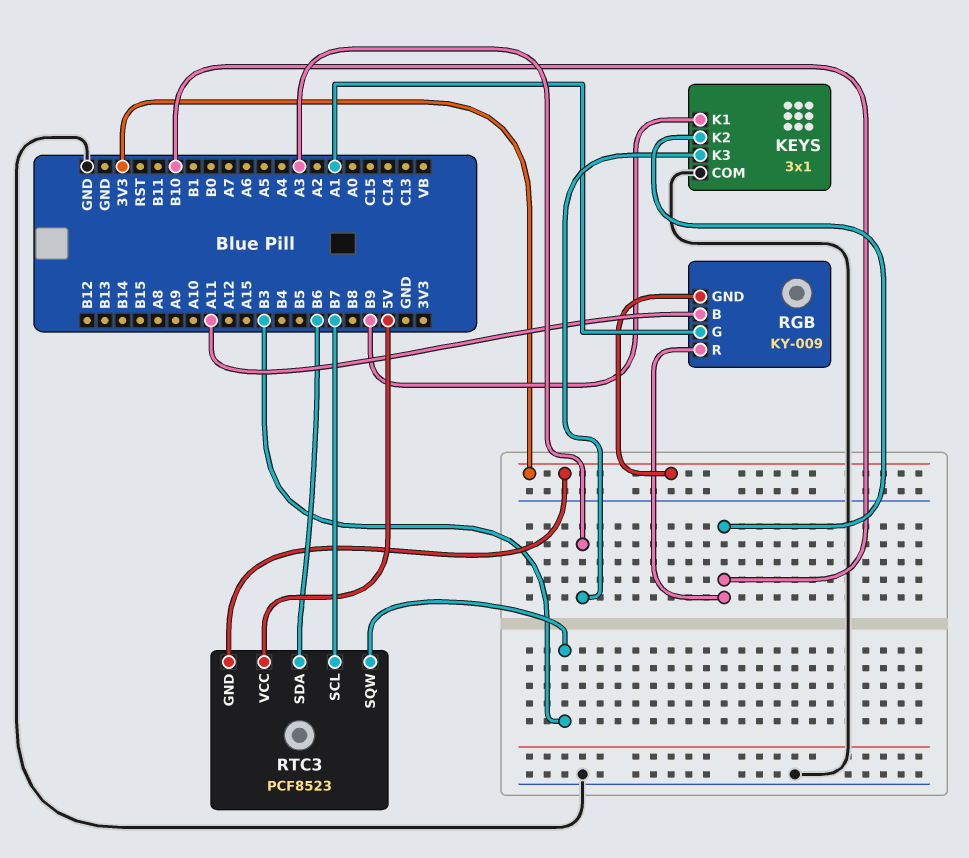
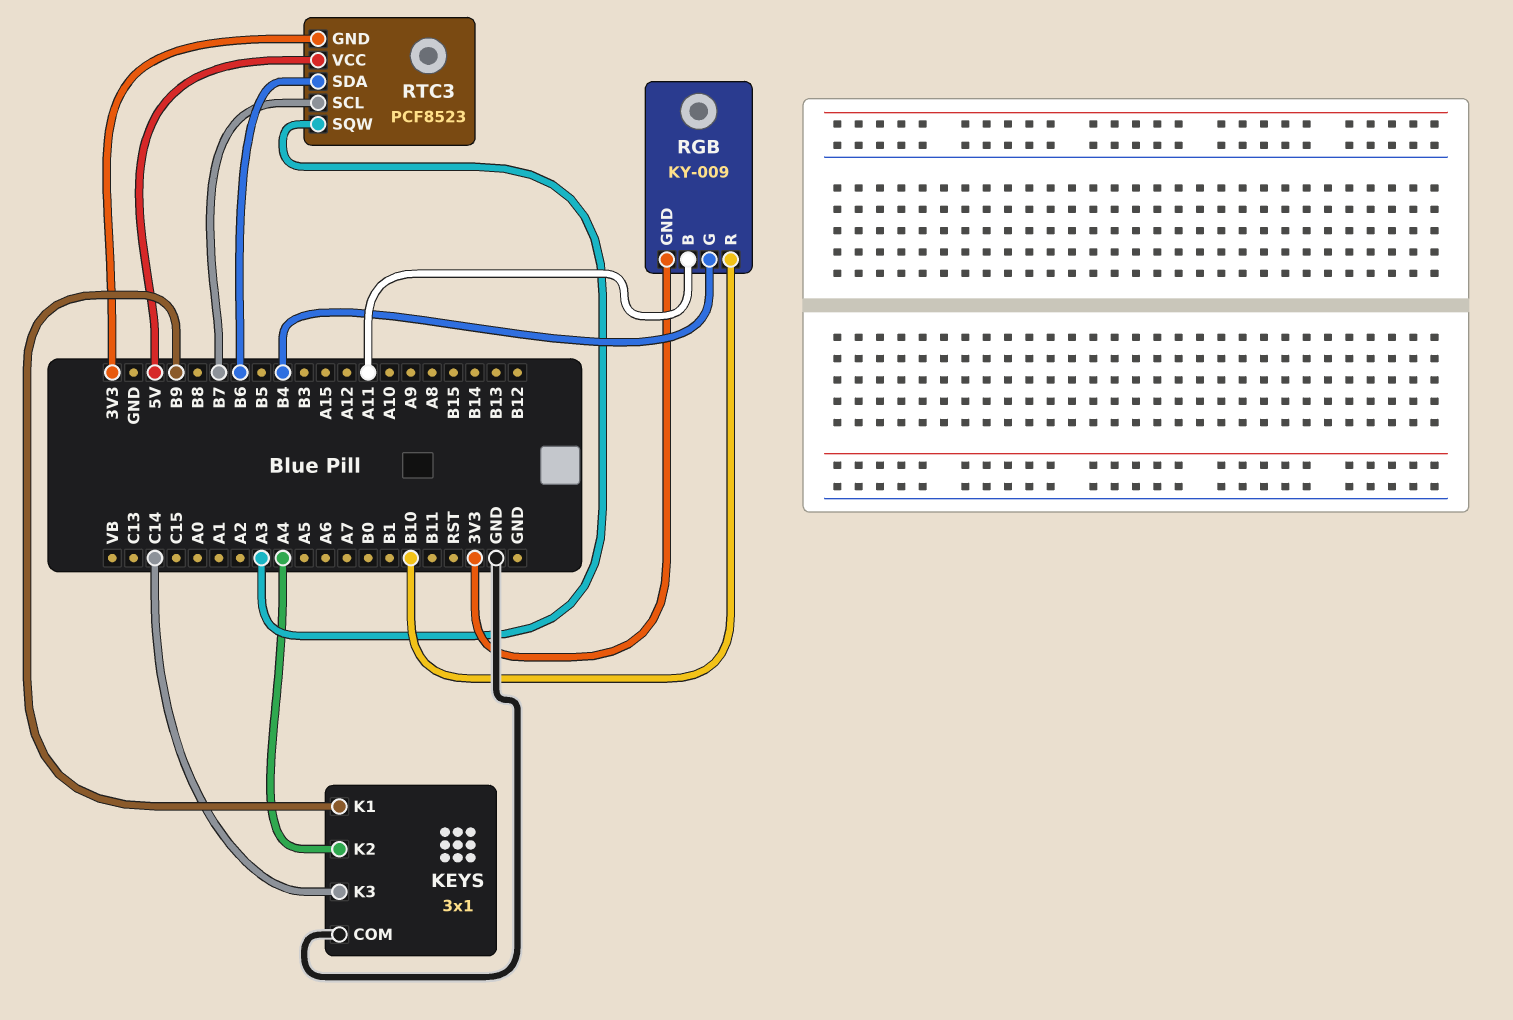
KEYS pin K2: B10 -> A4
KEYS pin K3: A3 -> C14
RGB pin G: A1 -> B4
RTC3 pin SQW: B3 -> A3

